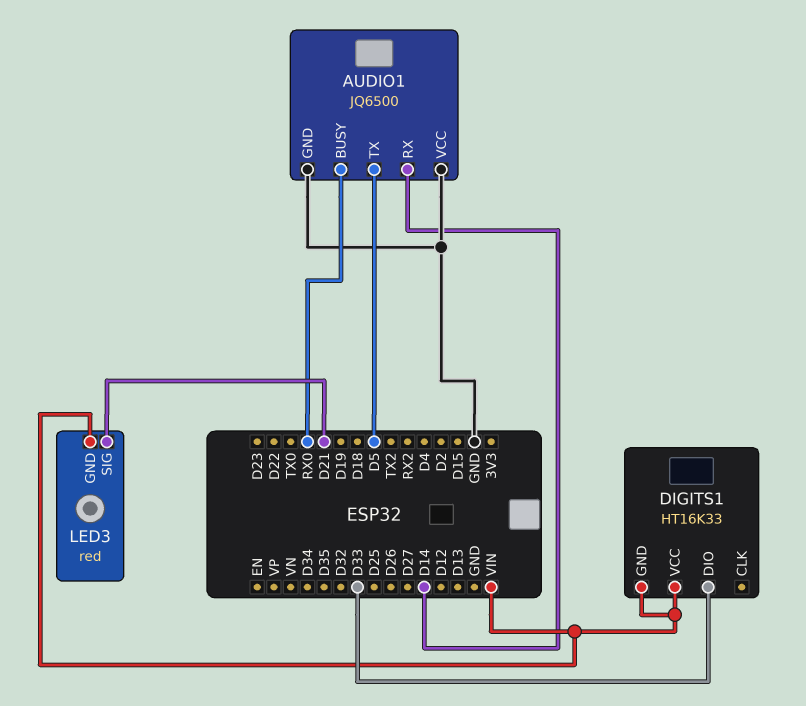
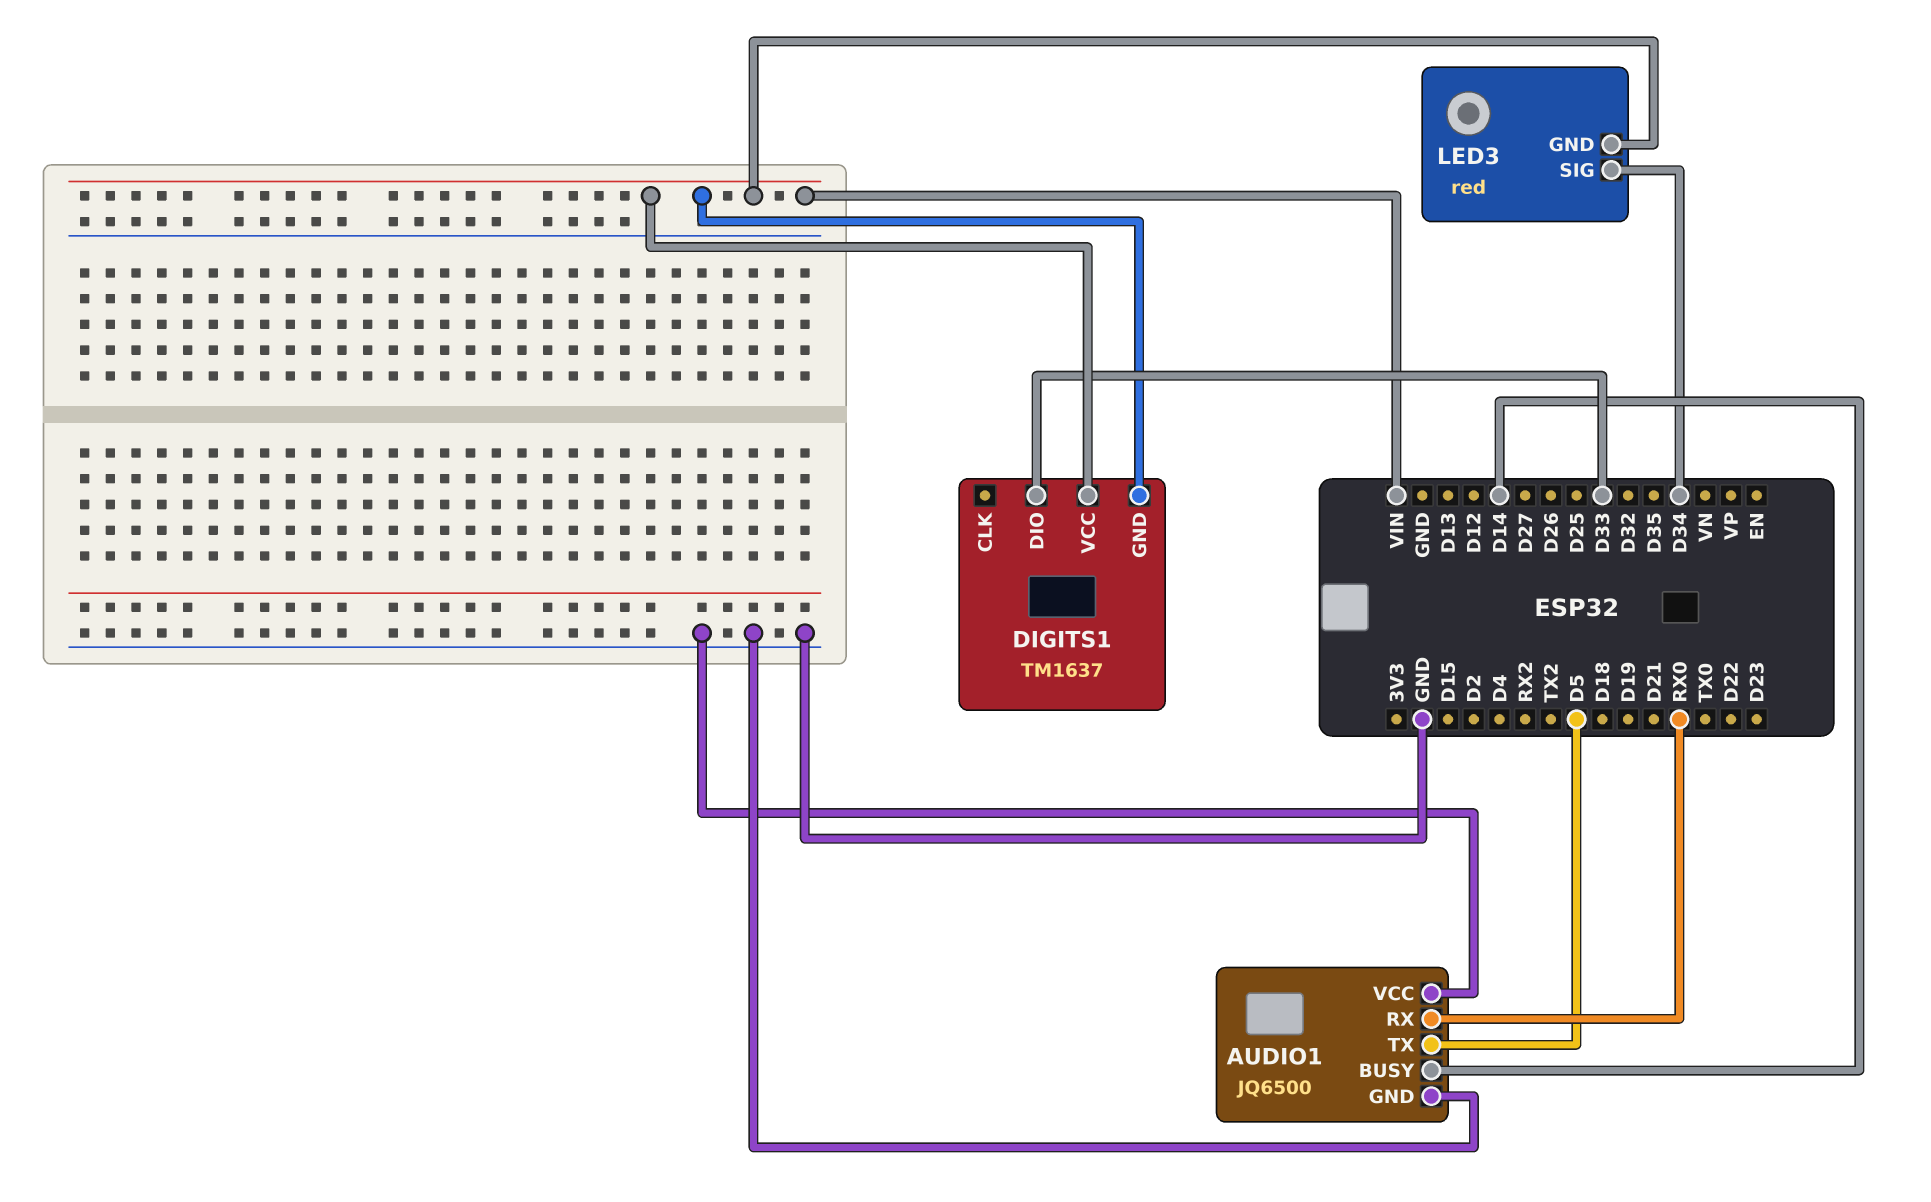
AUDIO1 pin BUSY: RX0 -> D14
AUDIO1 pin RX: D14 -> RX0
DIGITS1: HT16K33 -> TM1637
LED3 pin SIG: D21 -> D34

